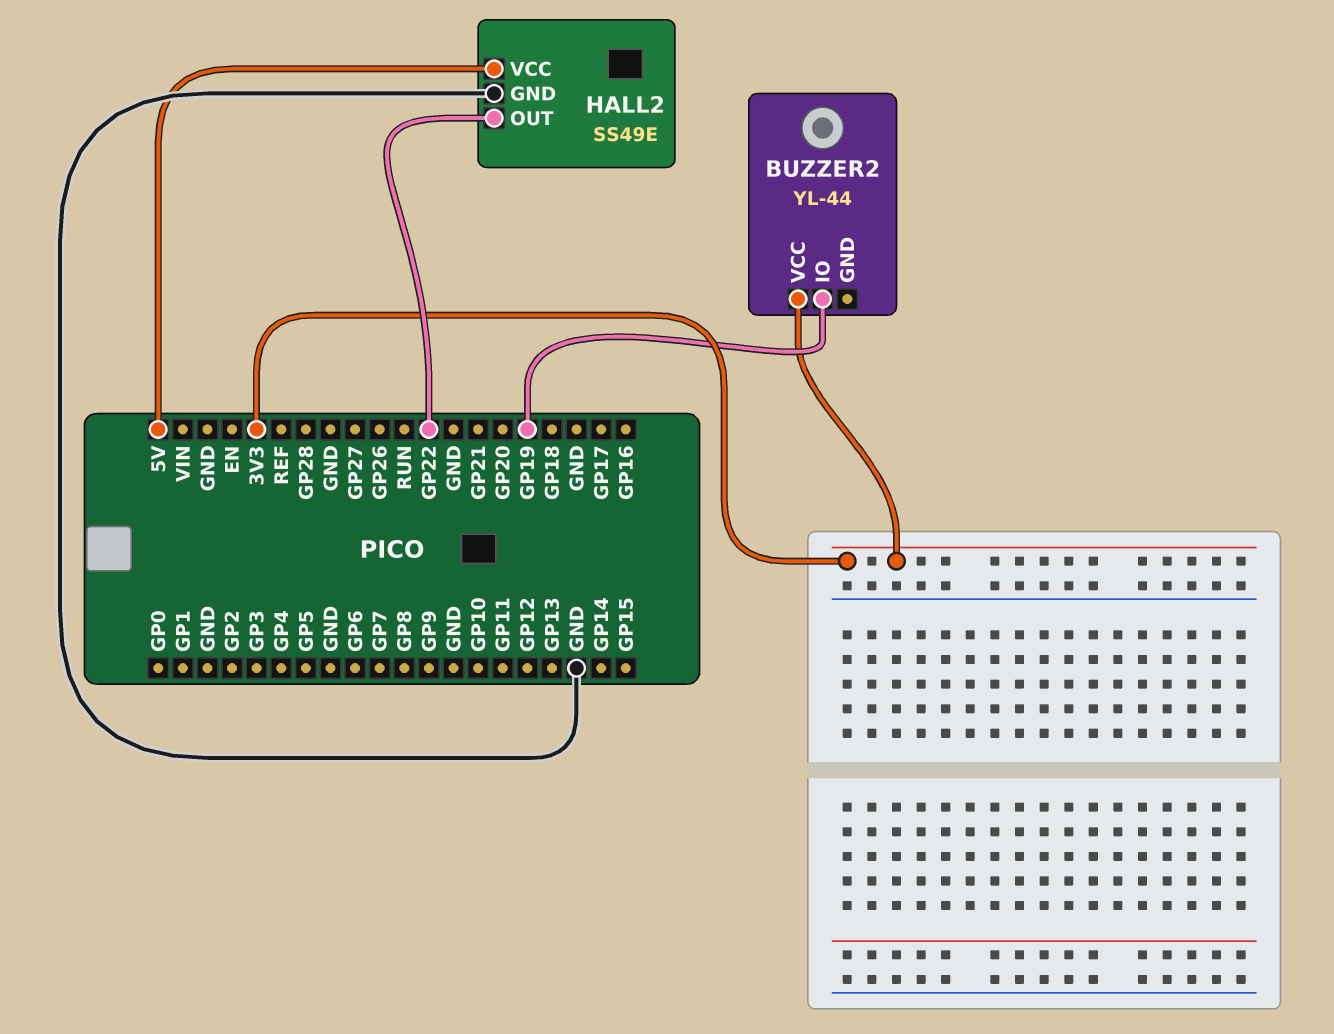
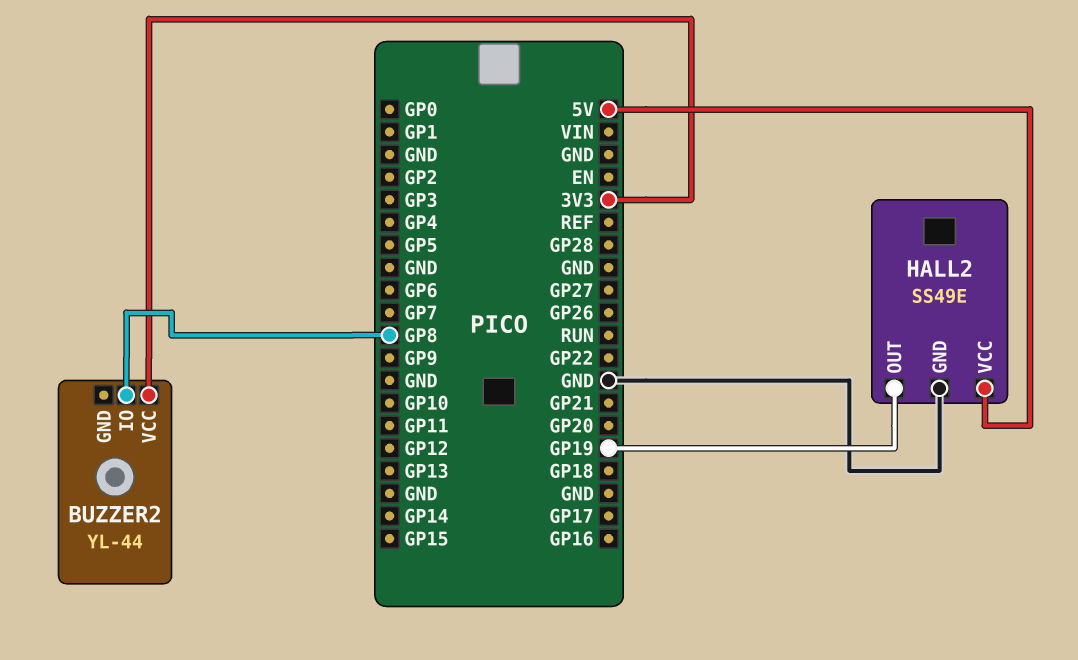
BUZZER2 pin IO: GP19 -> GP8
HALL2 pin OUT: GP22 -> GP19

